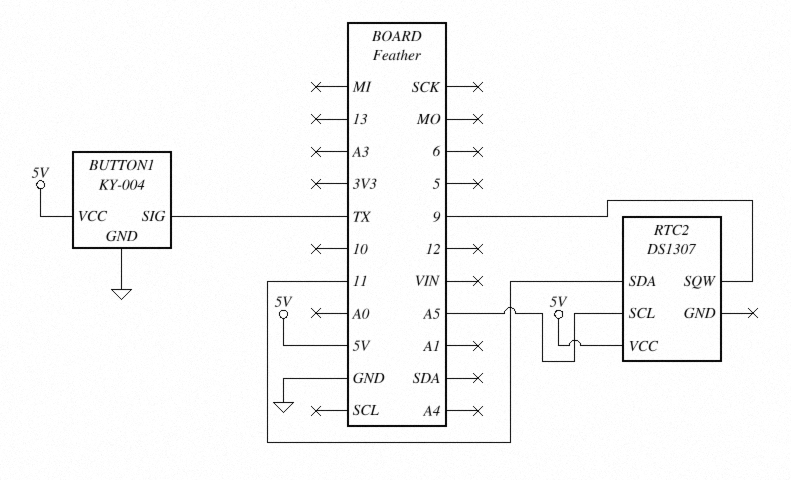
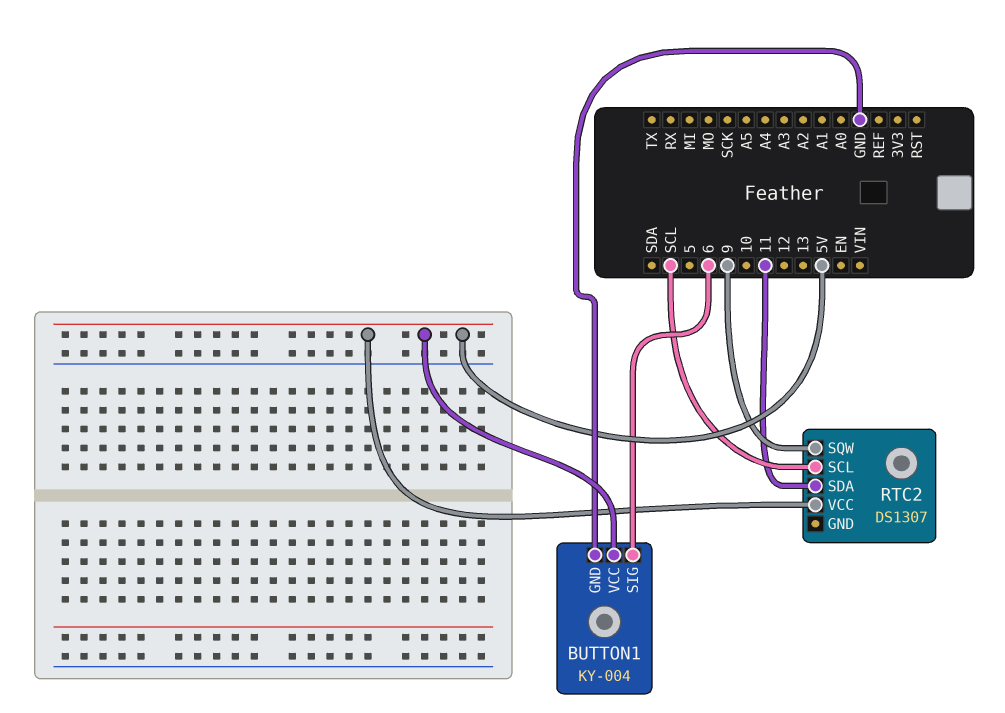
BUTTON1 pin SIG: TX -> 6
RTC2 pin SCL: A5 -> SCL

